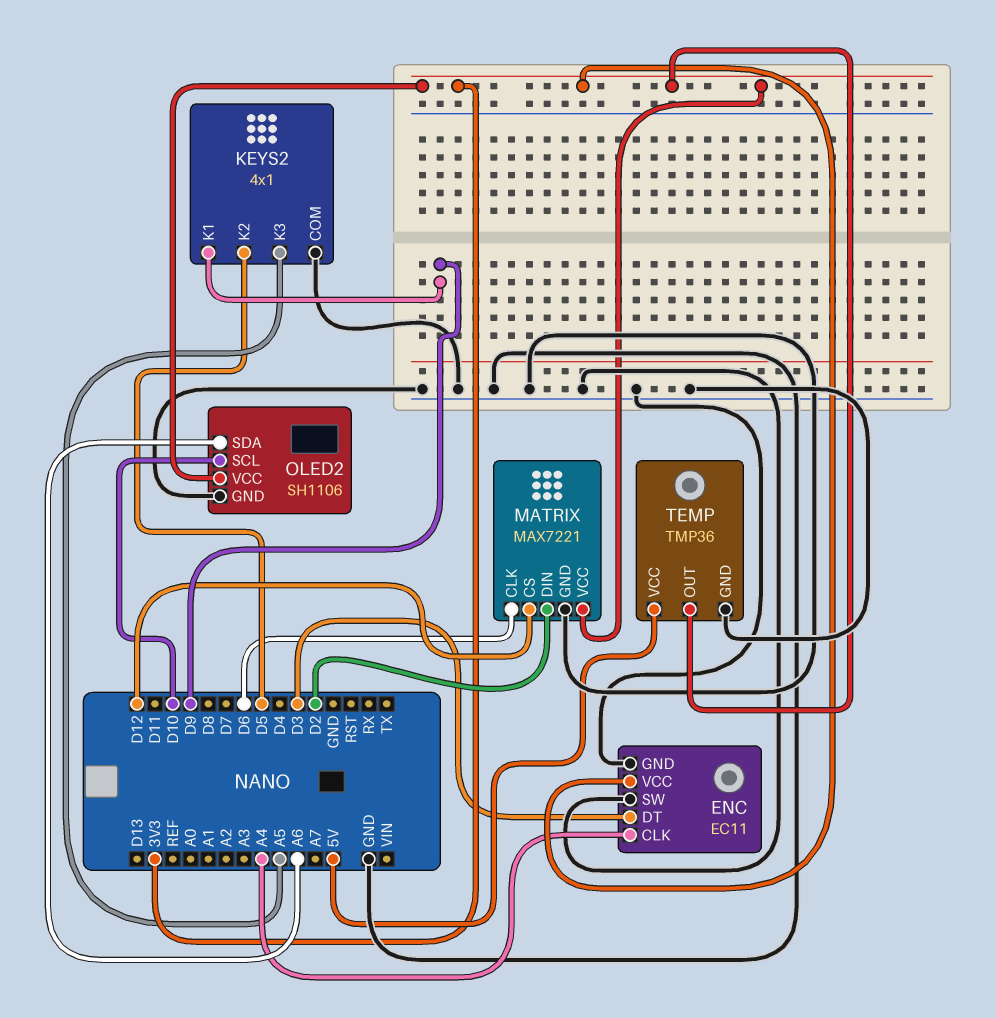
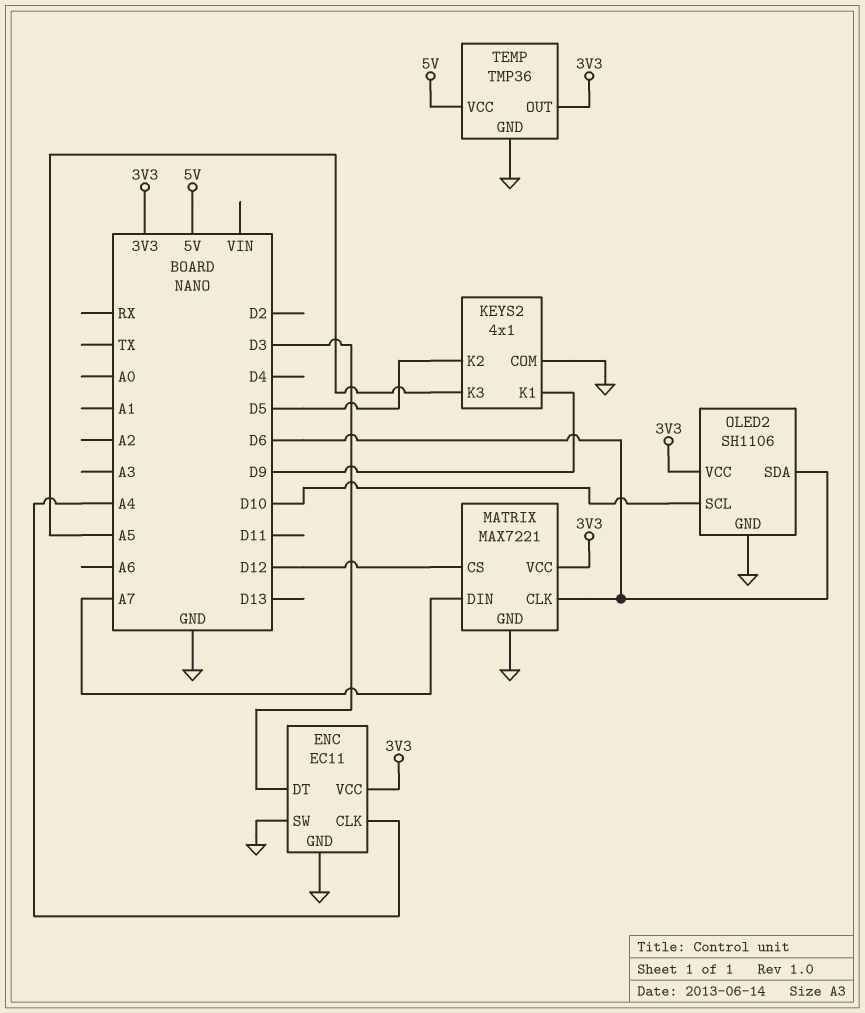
MATRIX pin DIN: D2 -> A7
OLED2 pin SDA: A6 -> D6

